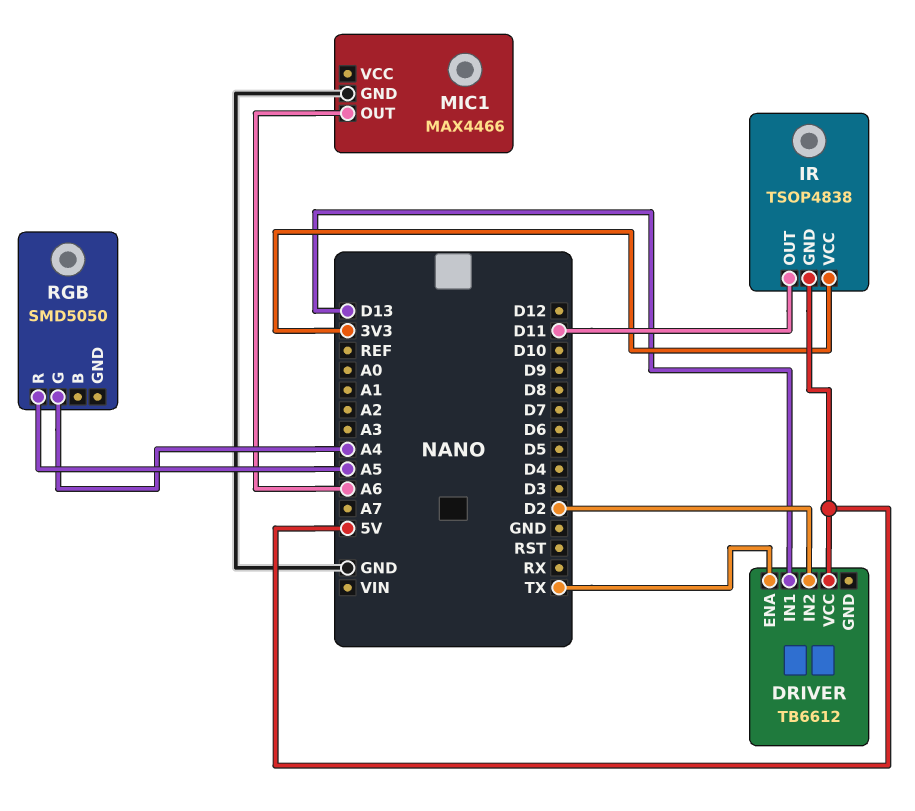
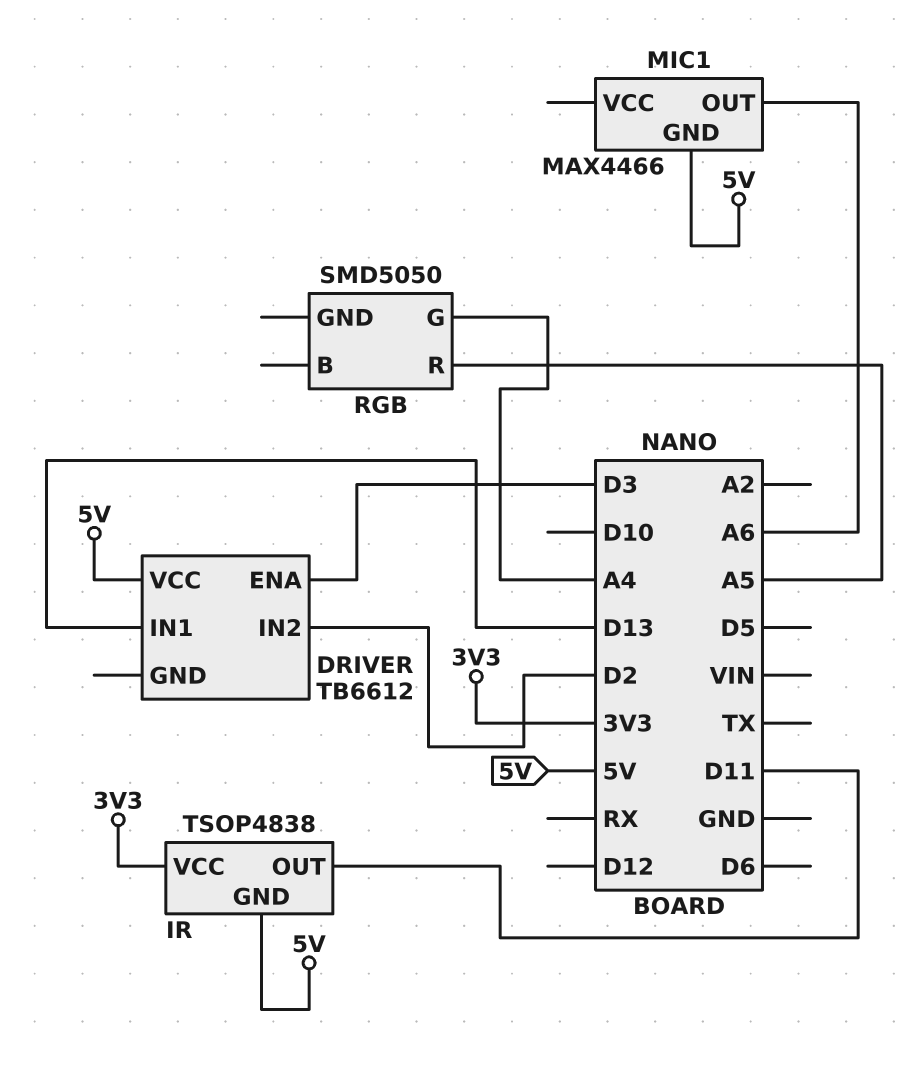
DRIVER pin ENA: TX -> D3
MIC1 pin GND: GND -> 5V

